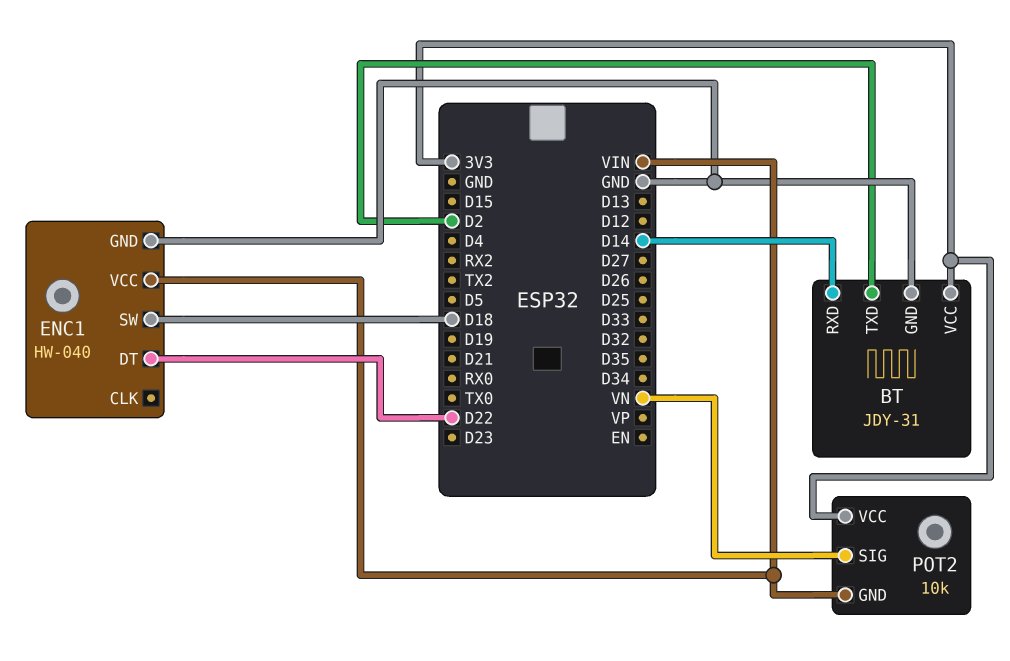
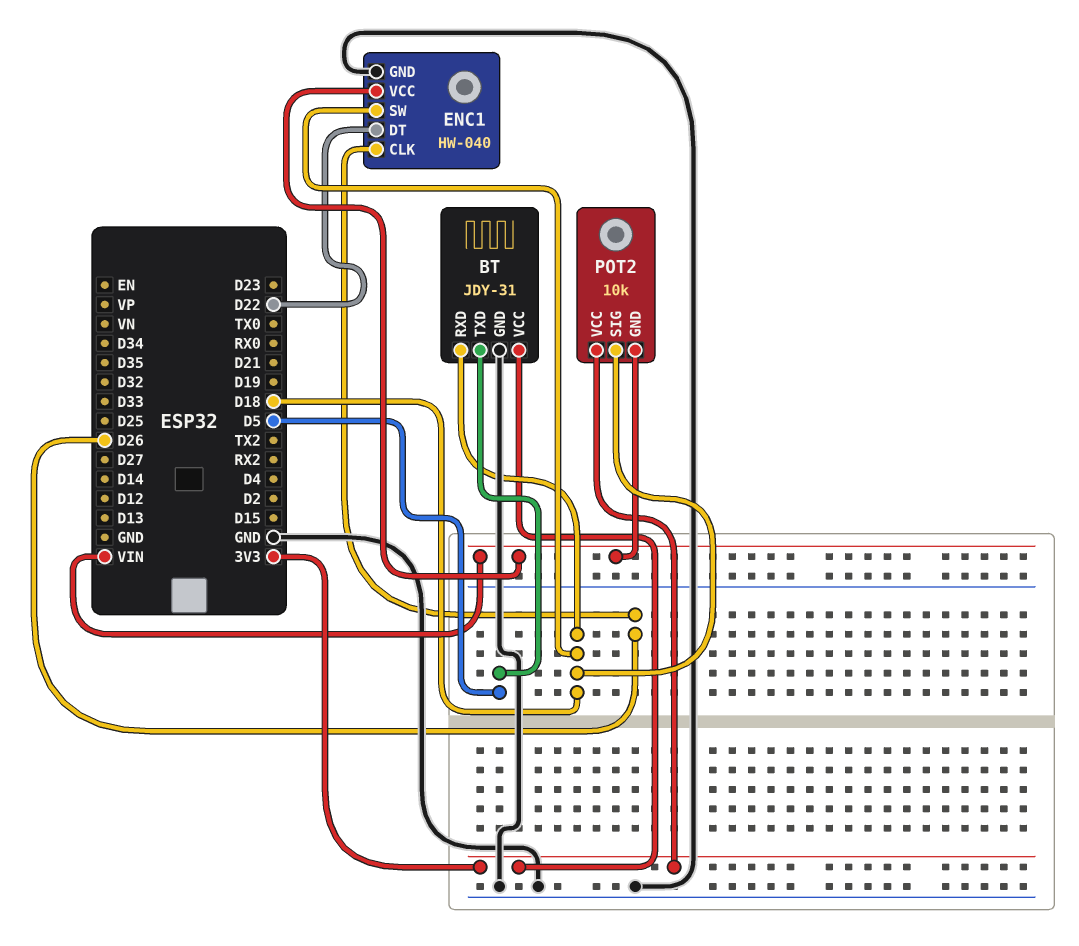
BT pin RXD: D14 -> D18
BT pin TXD: D2 -> D5
ENC1 pin CLK: none -> D26
POT2 pin SIG: VN -> D18

